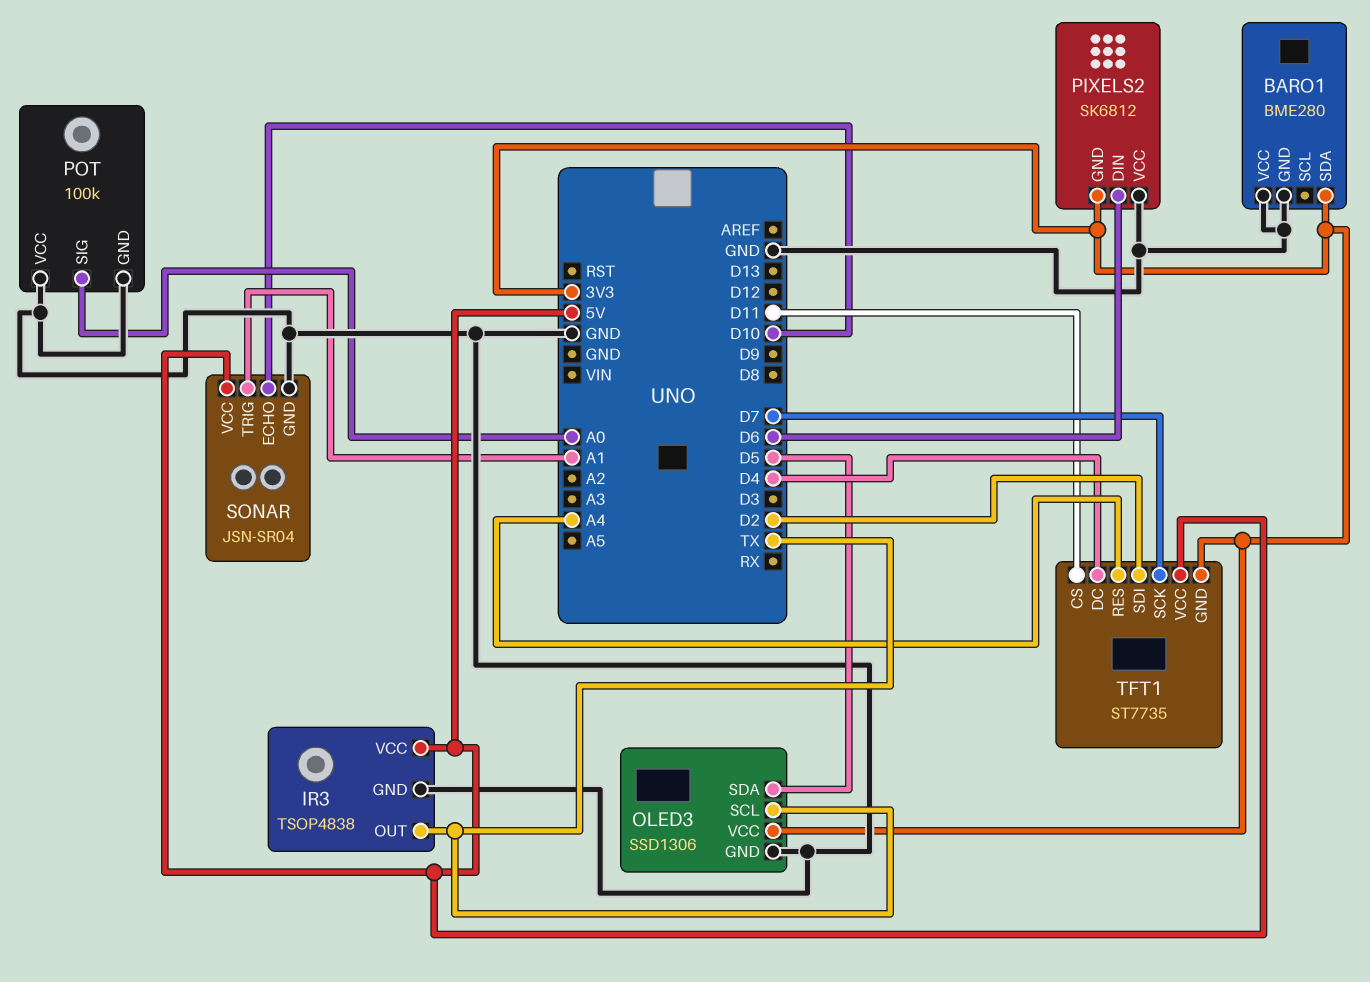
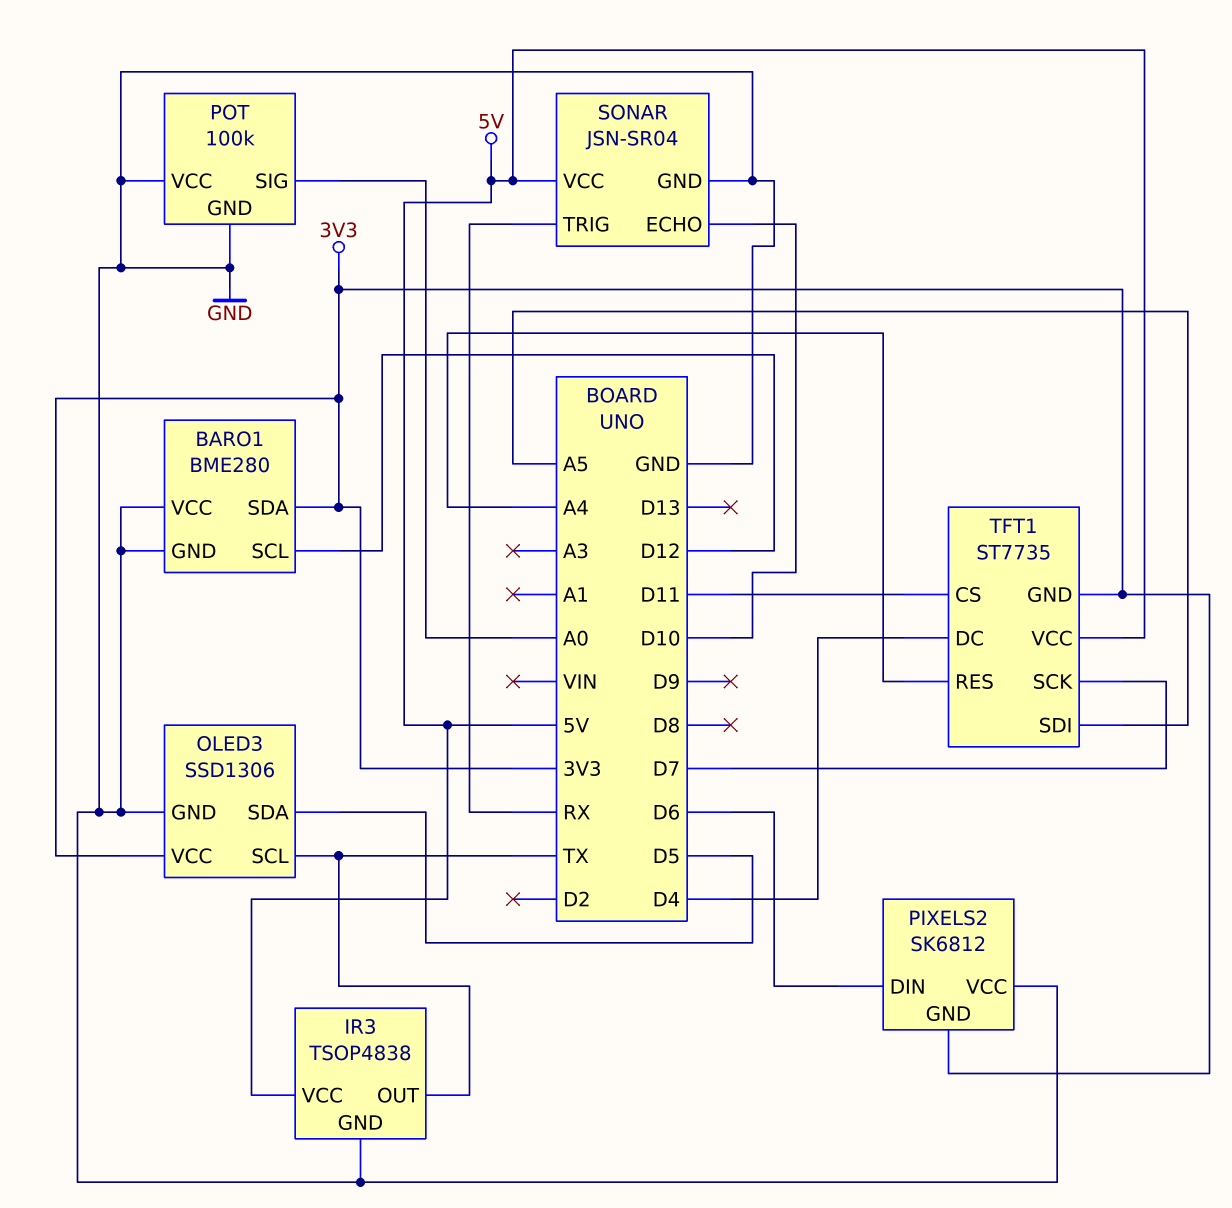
BARO1 pin SCL: none -> D12
SONAR pin TRIG: A1 -> RX
TFT1 pin SDI: D2 -> A5

